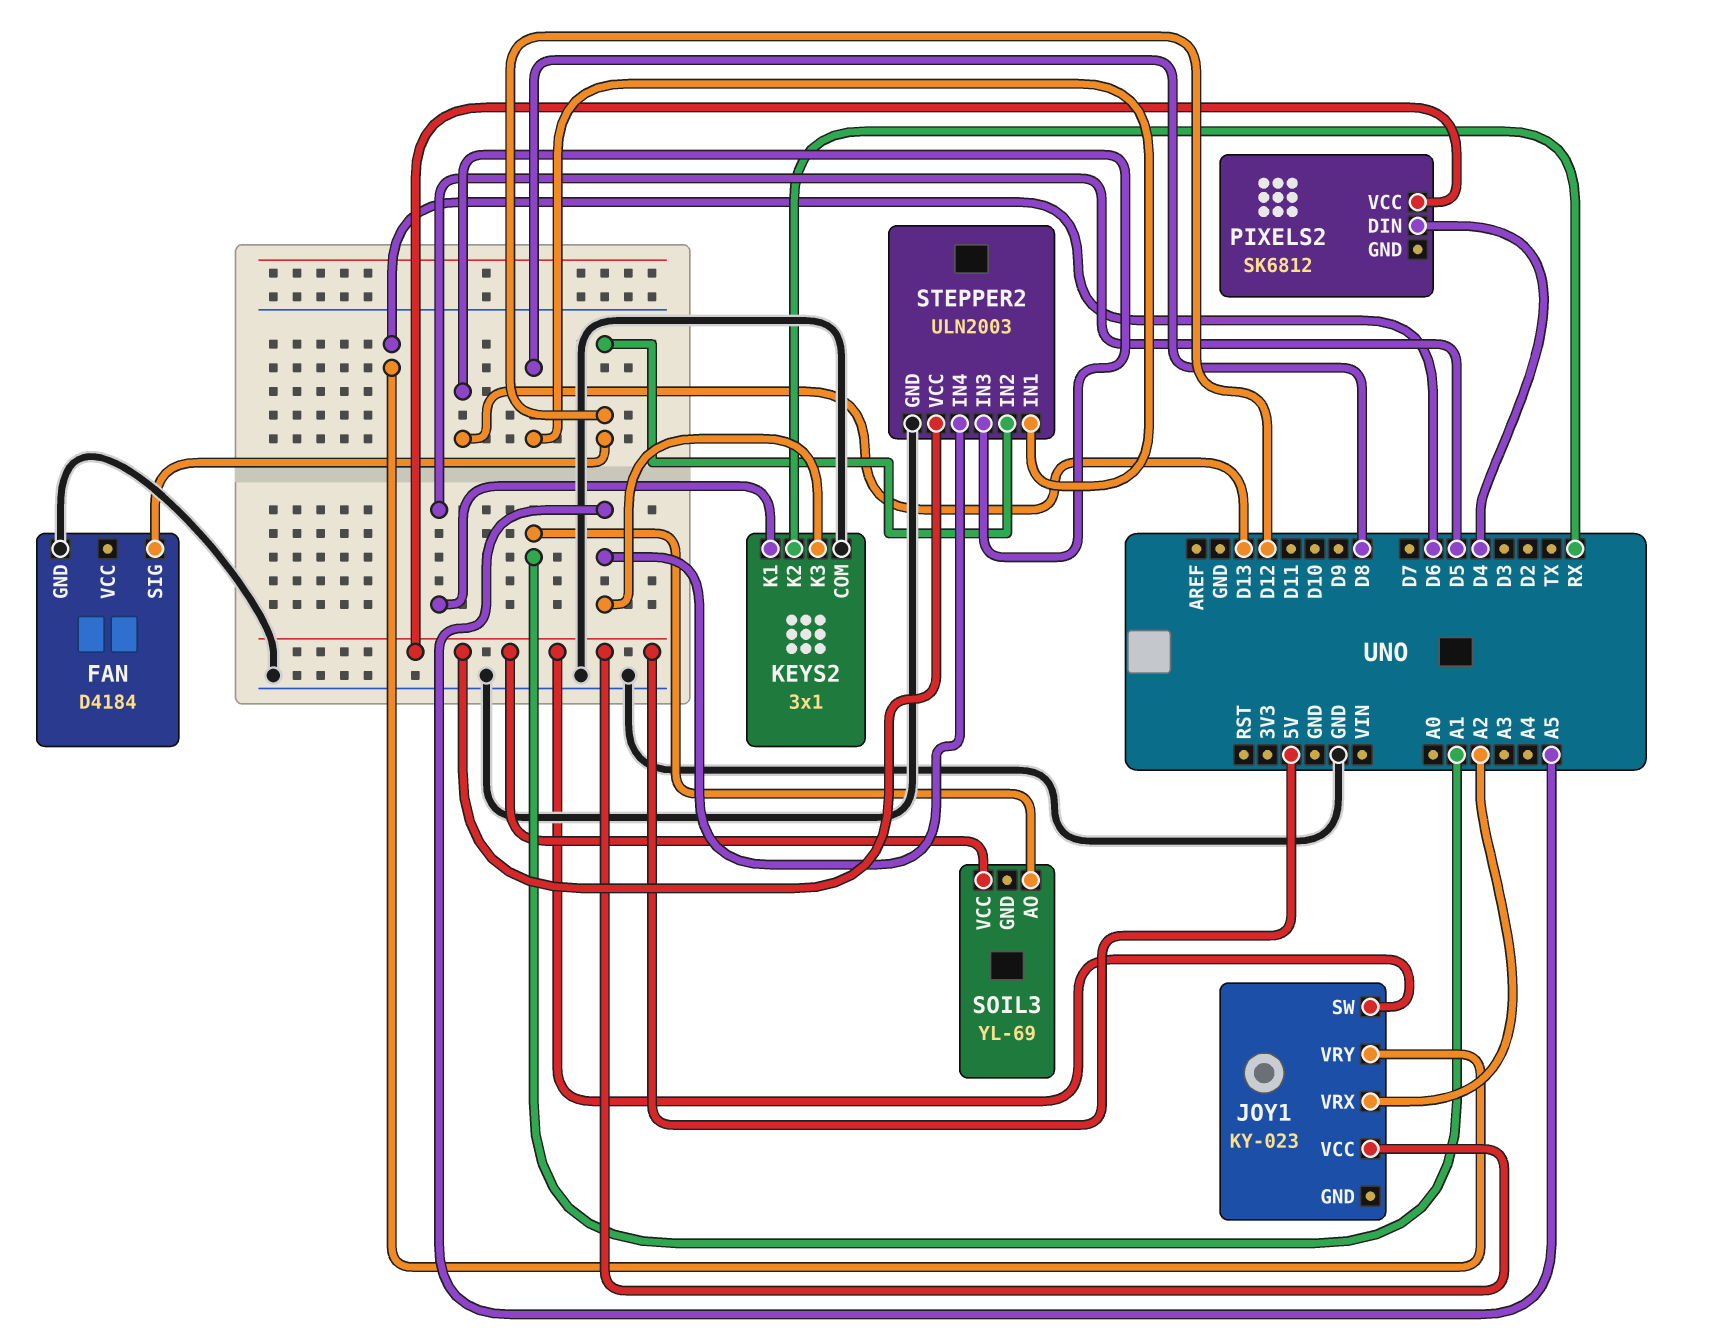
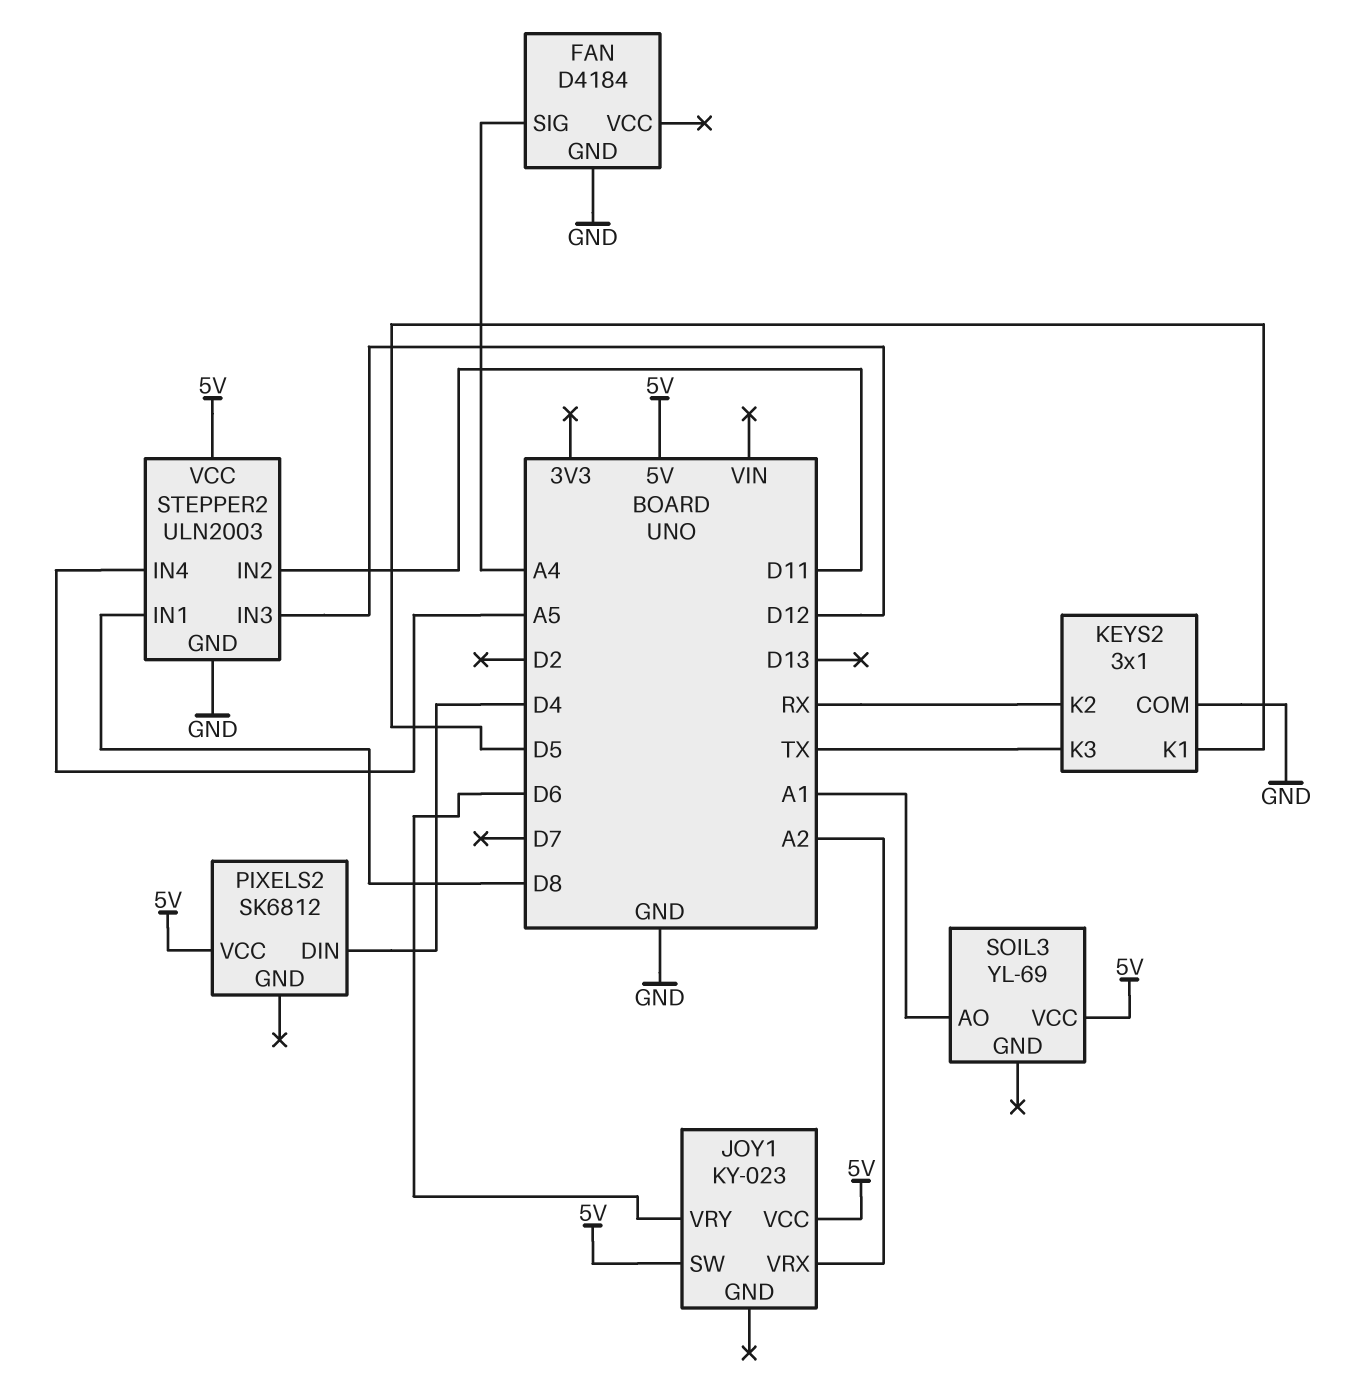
FAN pin SIG: D12 -> A4
KEYS2 pin K3: A5 -> TX
STEPPER2 pin IN2: D12 -> D11
STEPPER2 pin IN3: D13 -> D12

